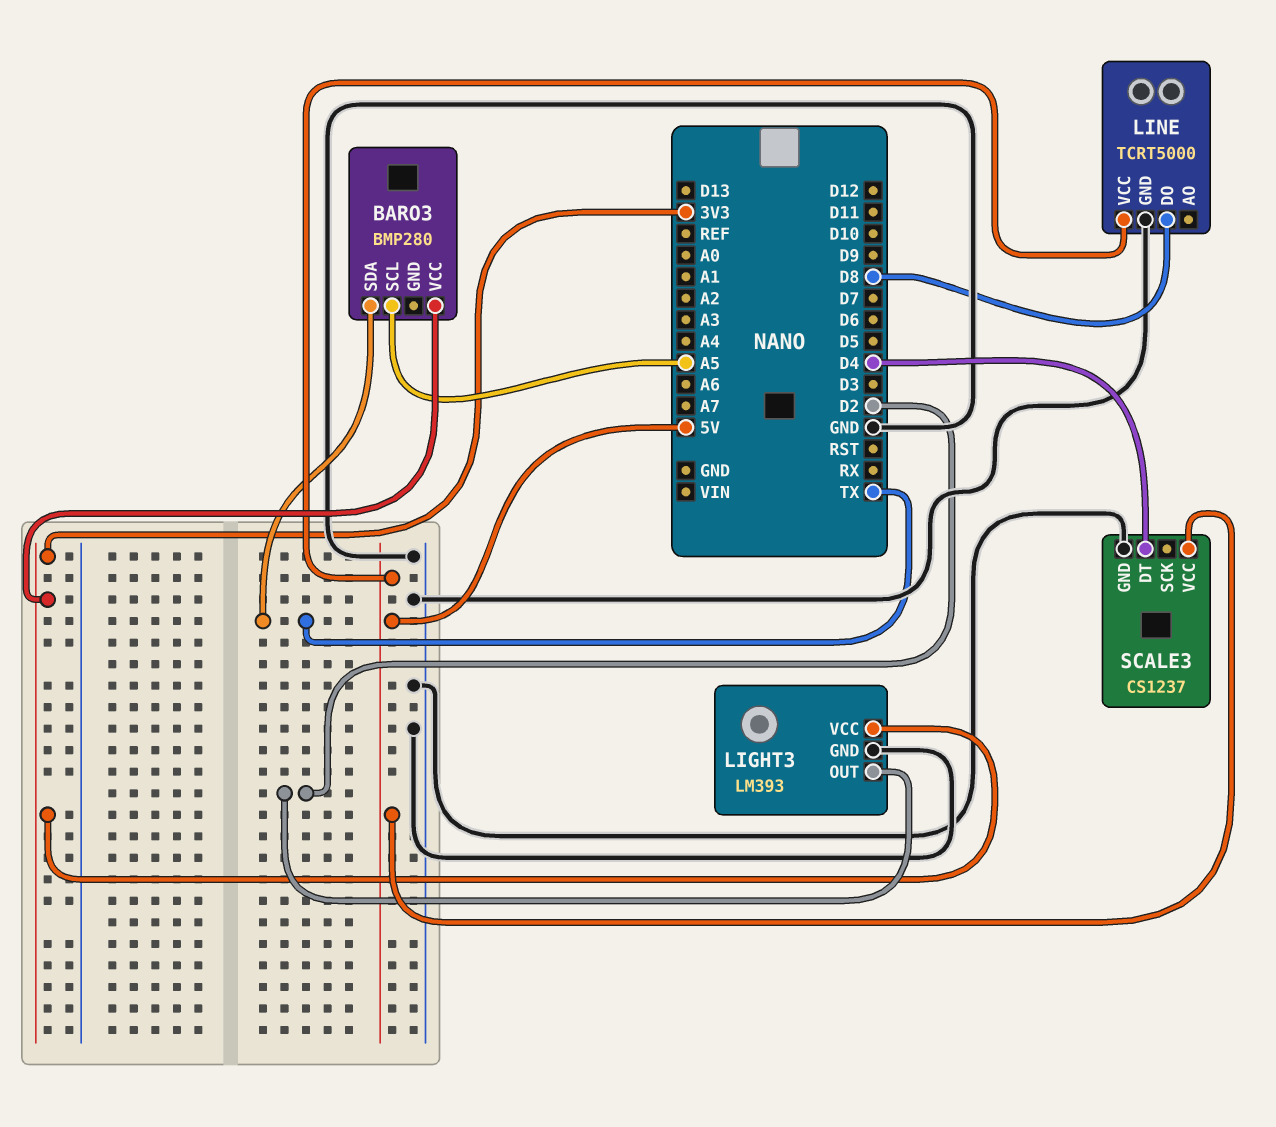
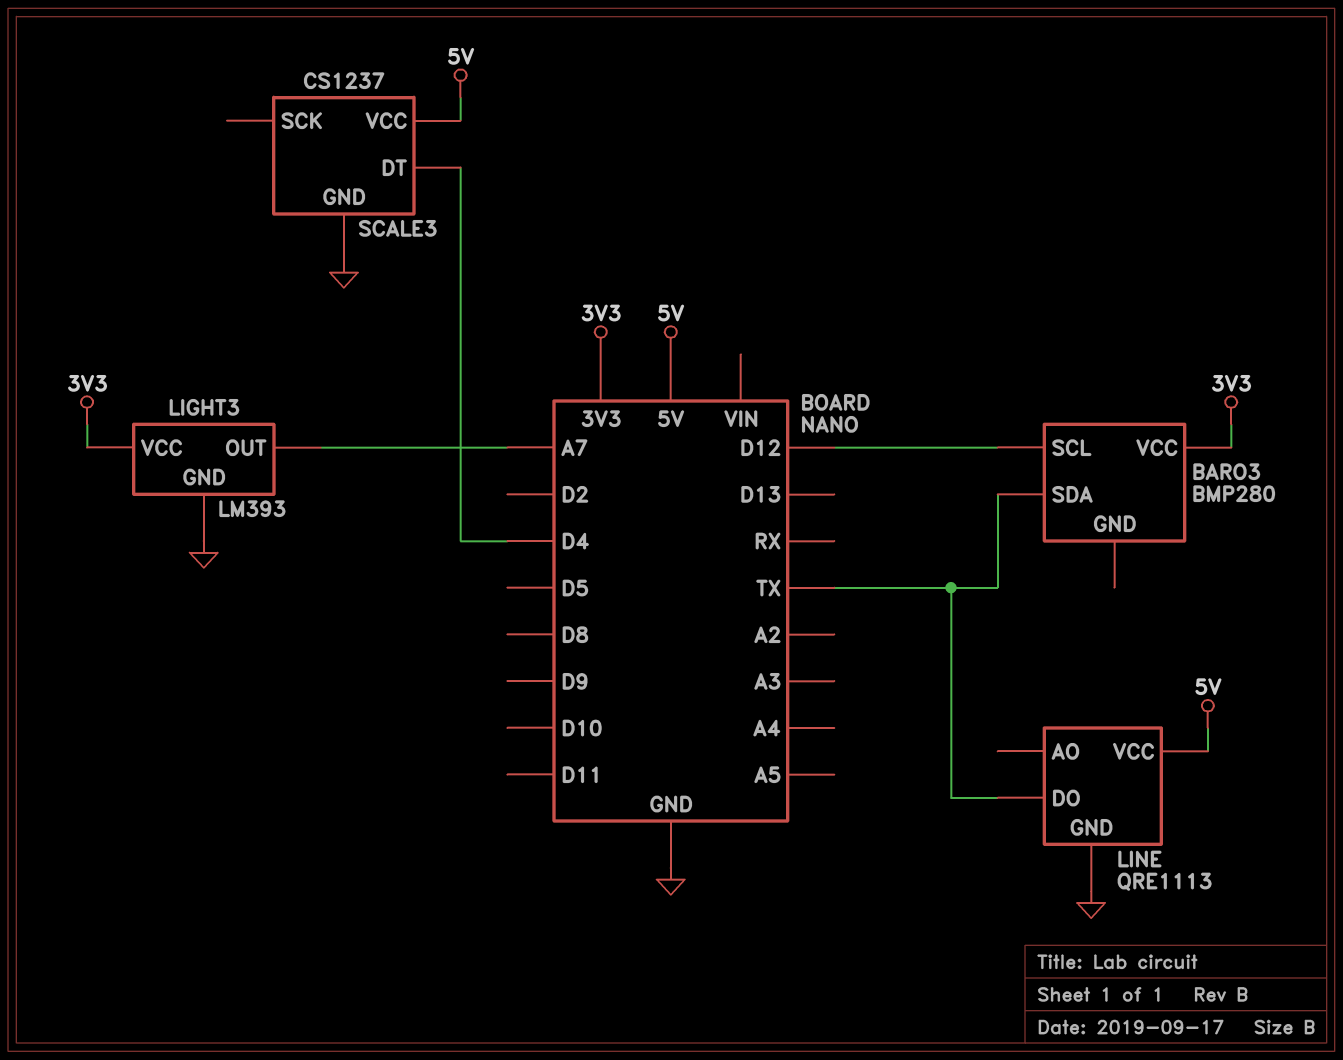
BARO3 pin SCL: A5 -> D12
LIGHT3 pin OUT: D2 -> A7
LINE: TCRT5000 -> QRE1113
LINE pin DO: D8 -> TX

